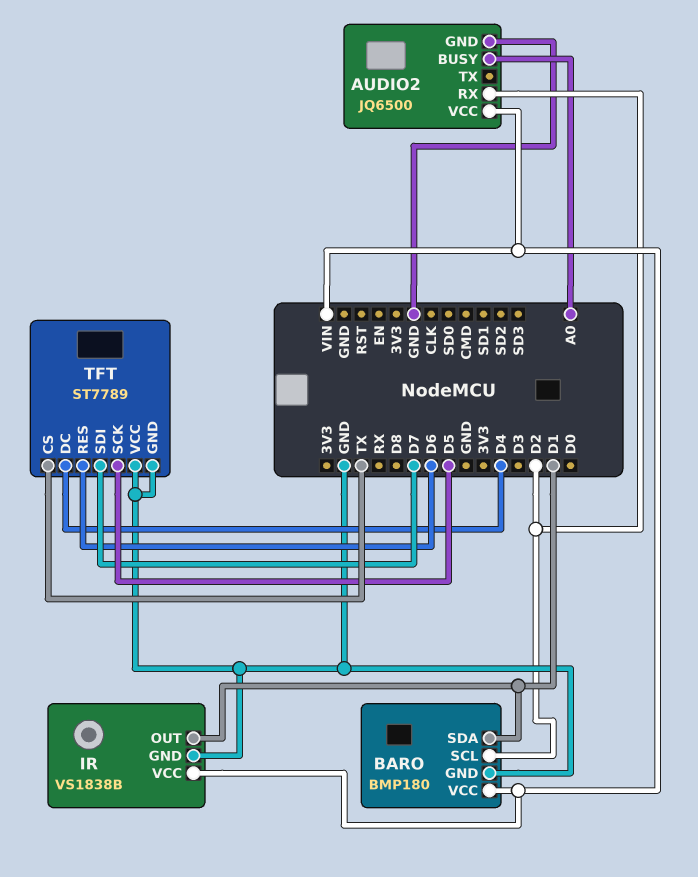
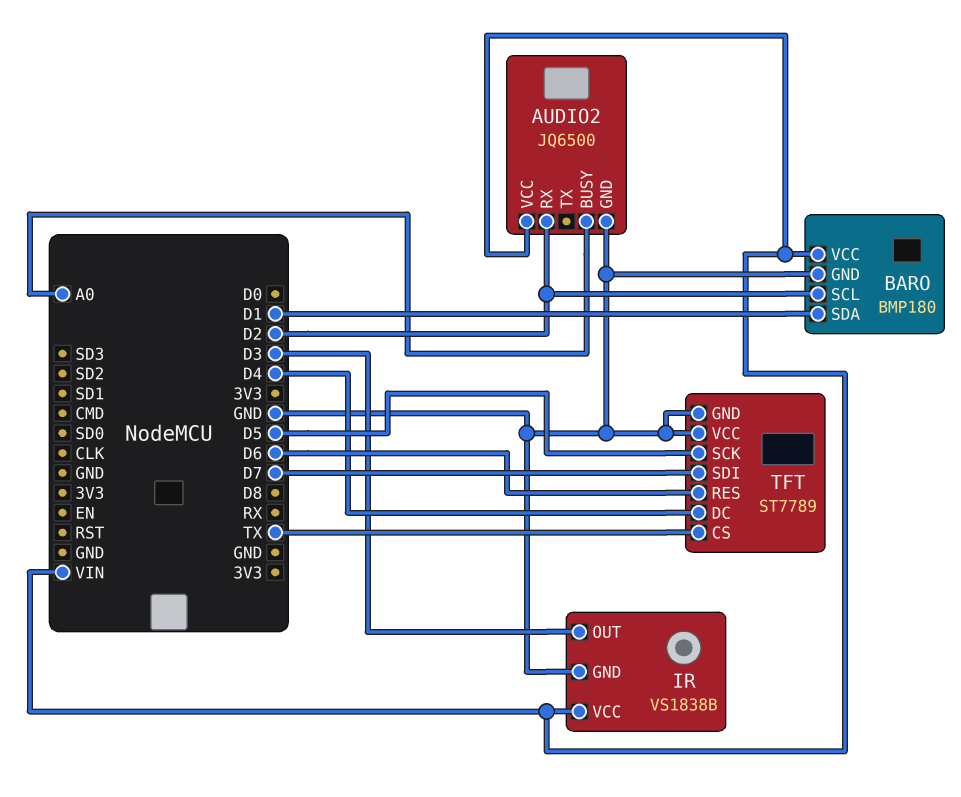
IR pin OUT: D1 -> D3

